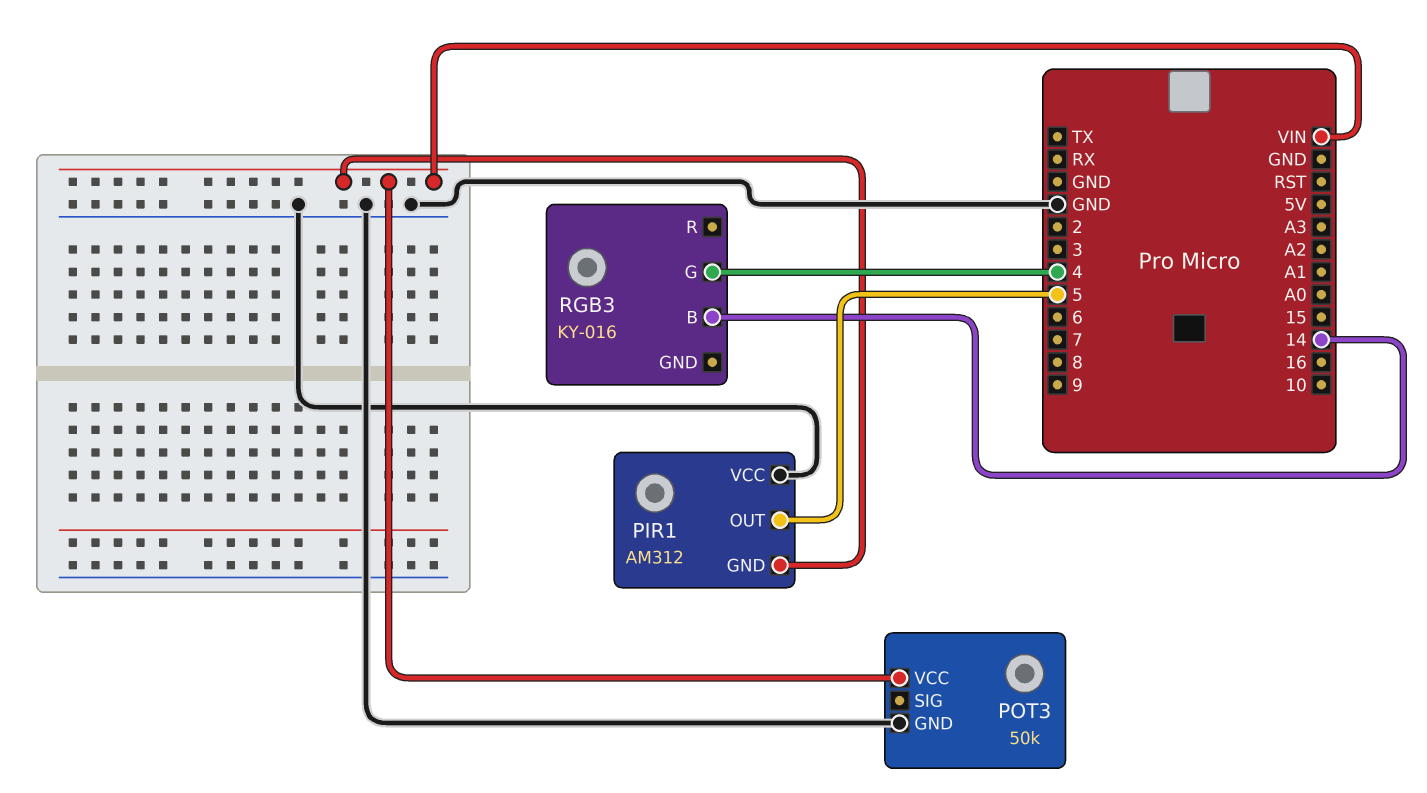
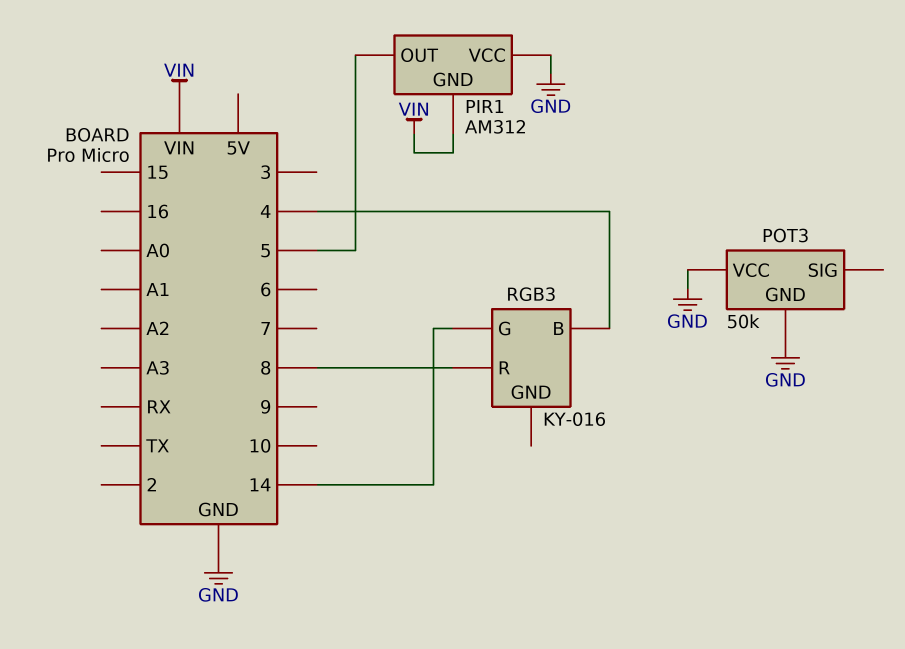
POT3 pin VCC: VIN -> GND
RGB3 pin B: 14 -> 4
RGB3 pin G: 4 -> 14
RGB3 pin R: none -> 8

